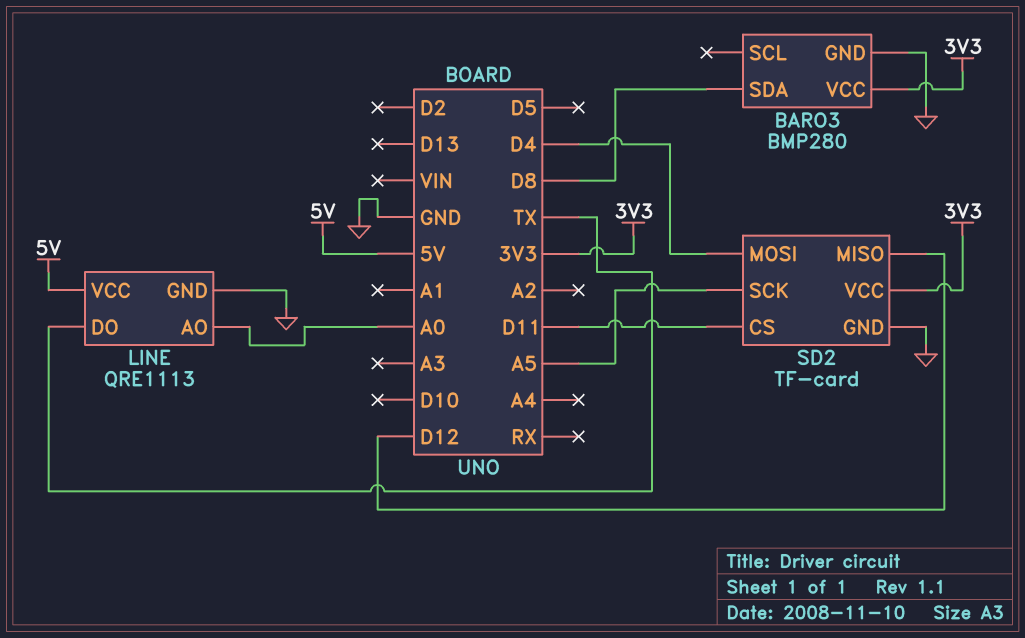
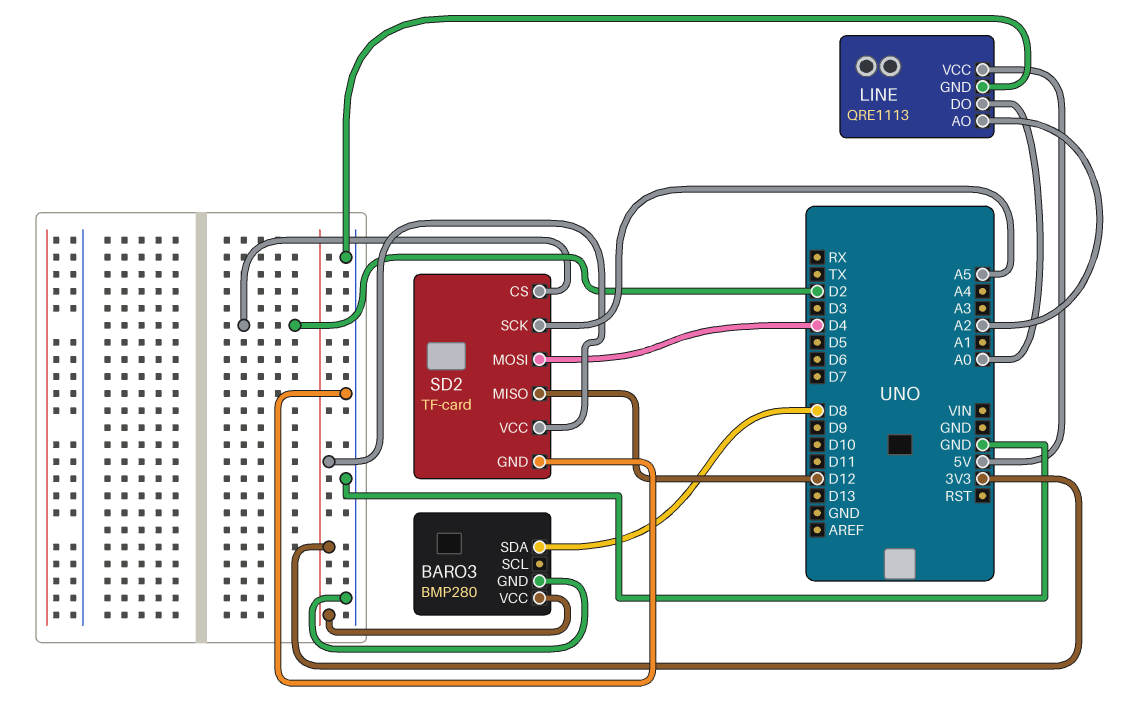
LINE pin AO: A0 -> A2
LINE pin DO: TX -> A0
SD2 pin CS: D11 -> D2

